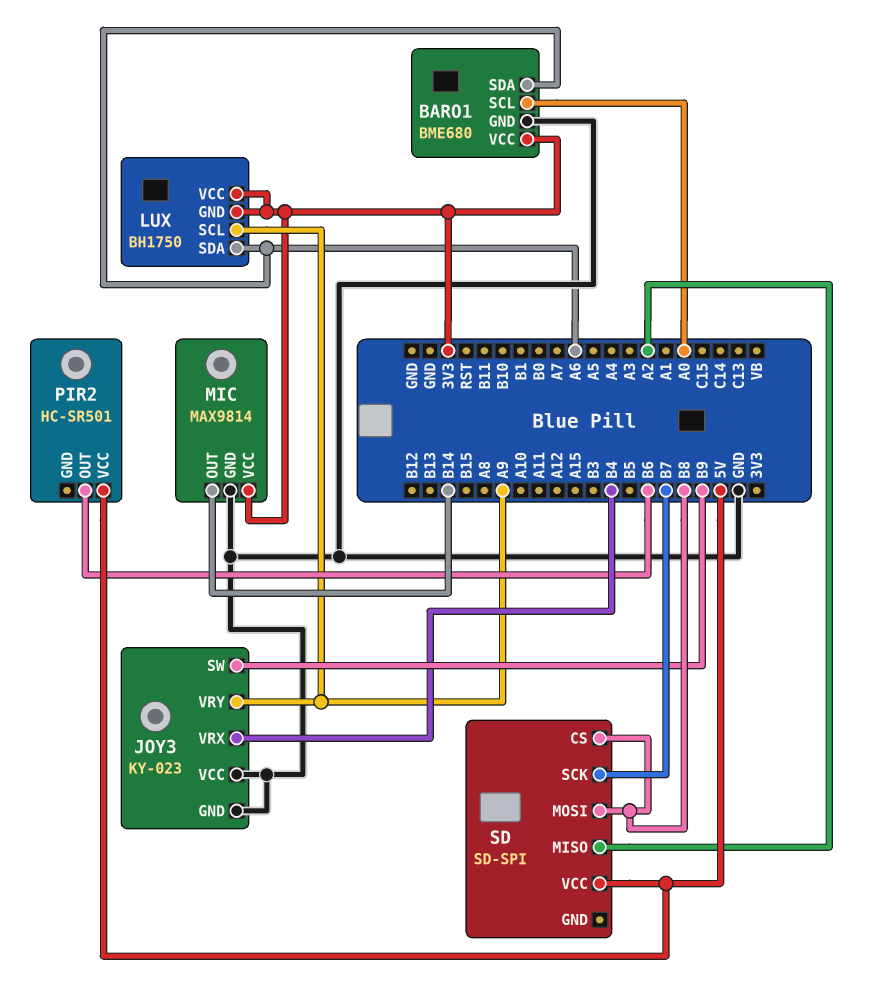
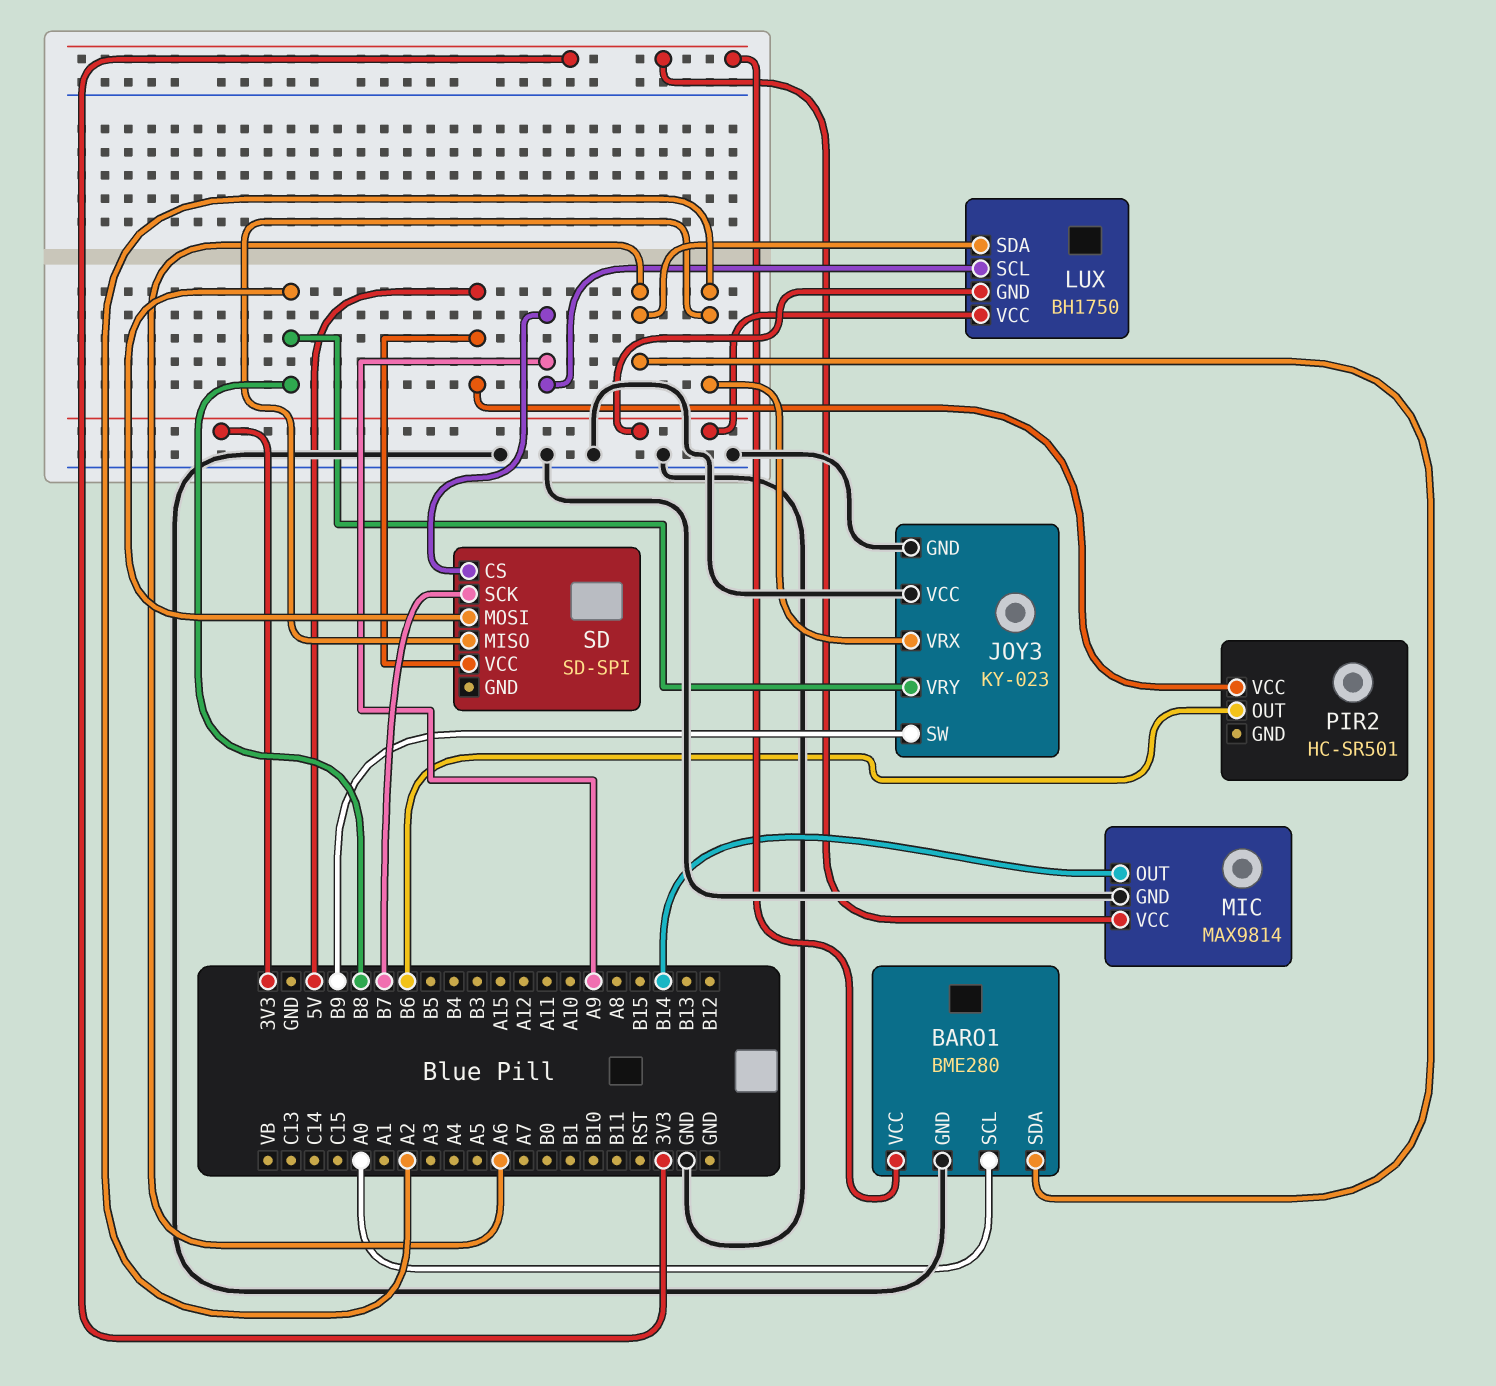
BARO1: BME680 -> BME280
JOY3 pin VRX: B4 -> A2
JOY3 pin VRY: A9 -> B8
SD pin CS: B8 -> A9

